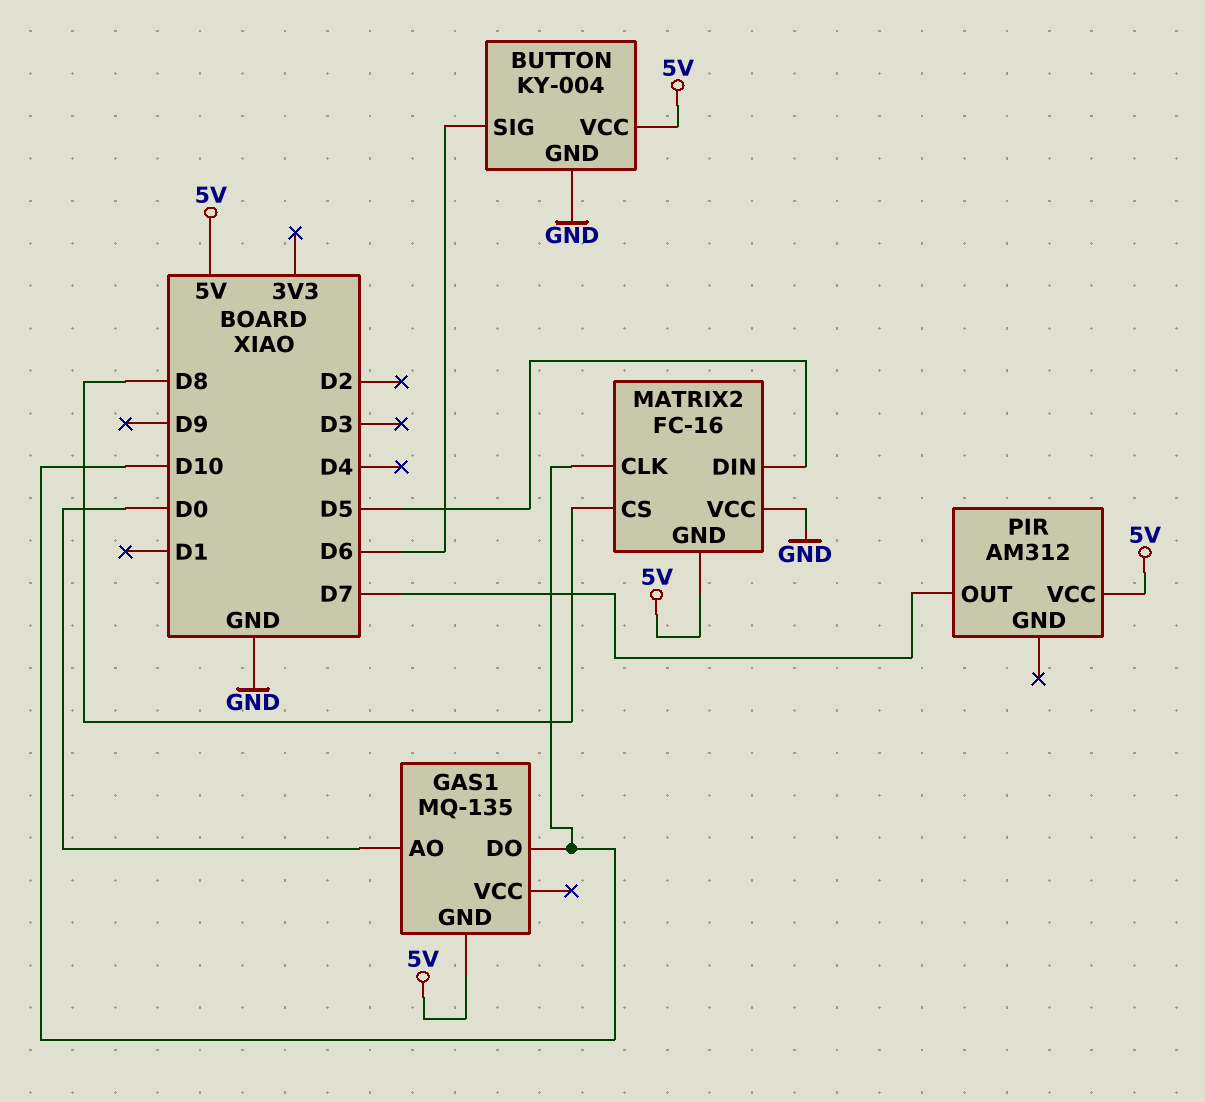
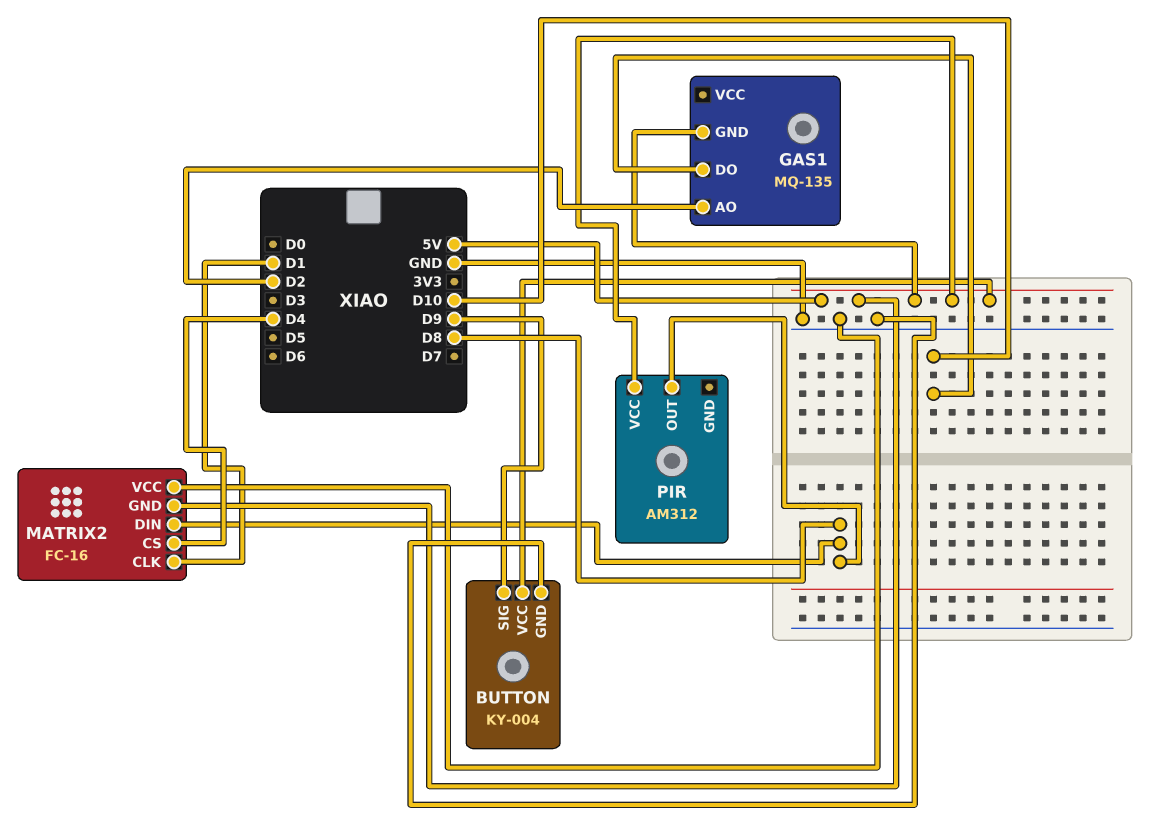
BUTTON pin SIG: D6 -> D9
GAS1 pin AO: D0 -> D2
MATRIX2 pin CLK: D10 -> D1
MATRIX2 pin CS: D8 -> D4
MATRIX2 pin DIN: D5 -> D8
PIR pin OUT: D7 -> D8

